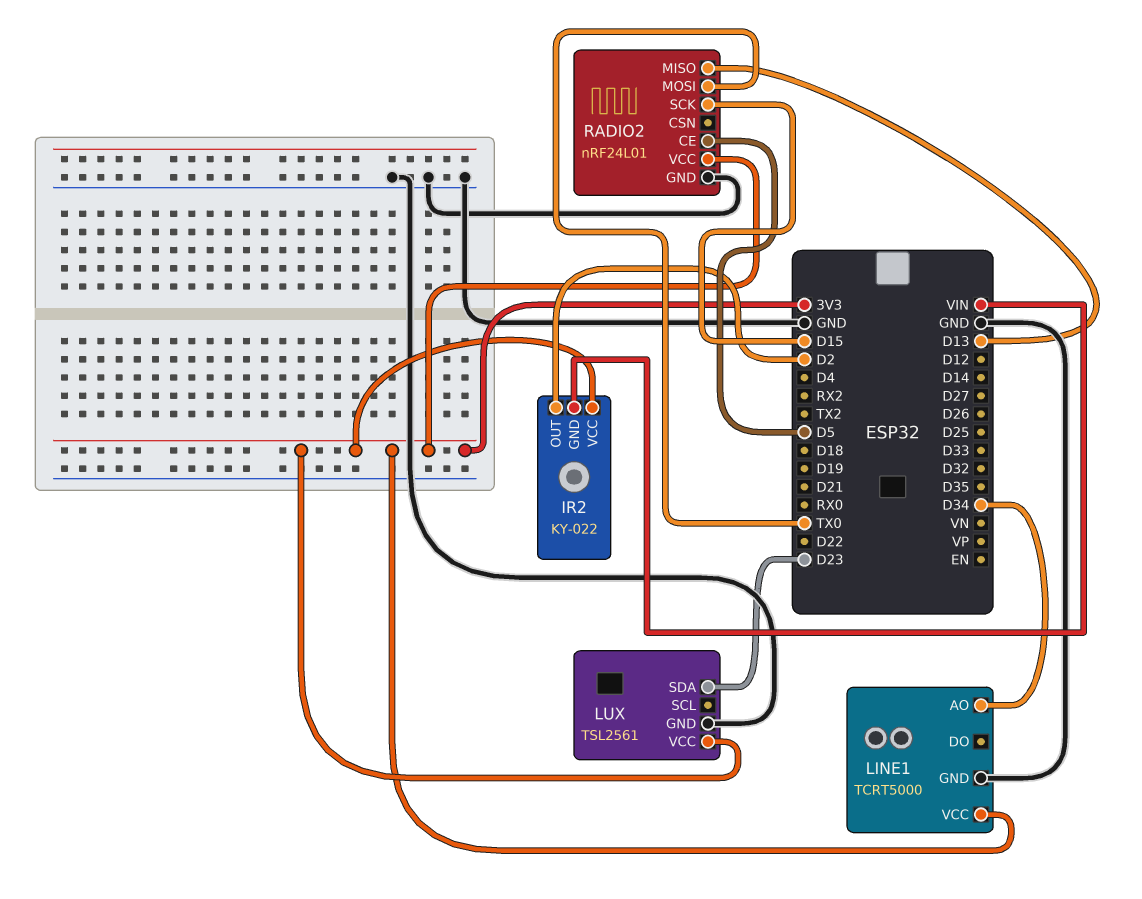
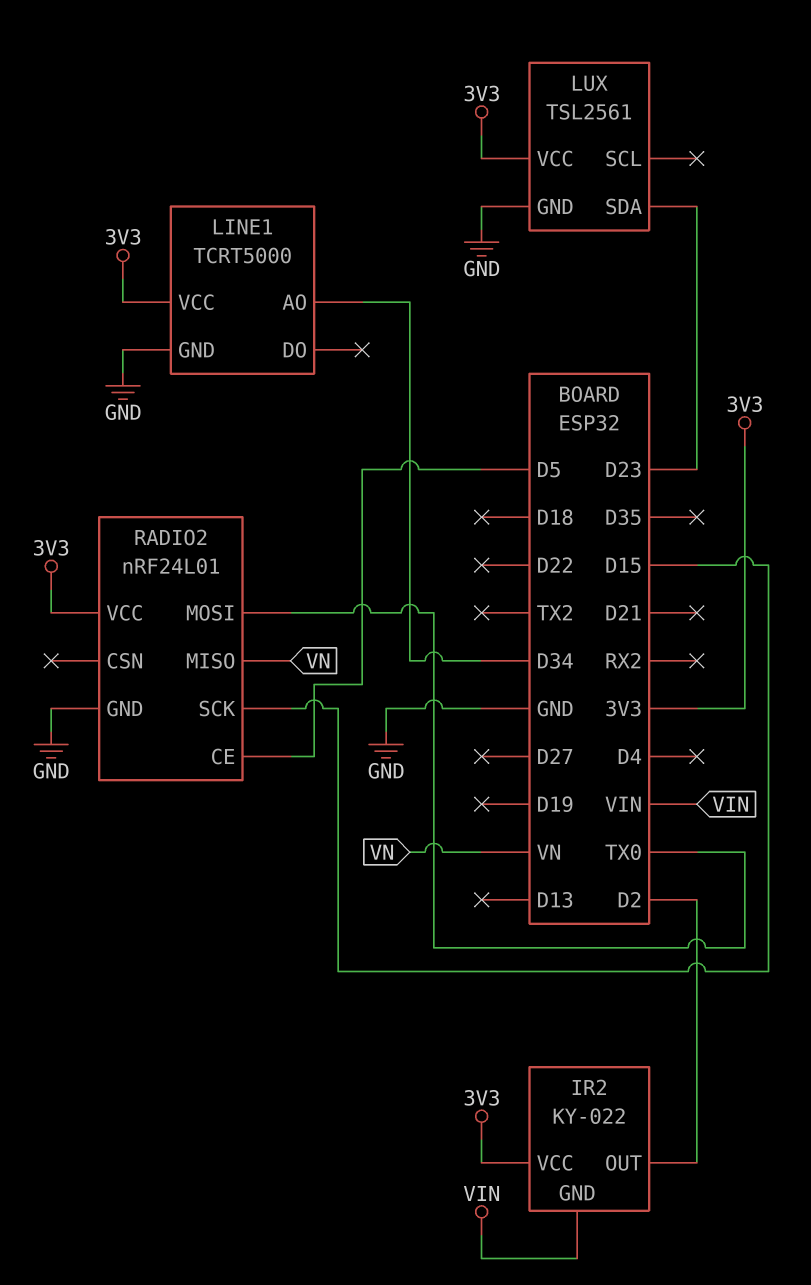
RADIO2 pin MISO: D13 -> VN

